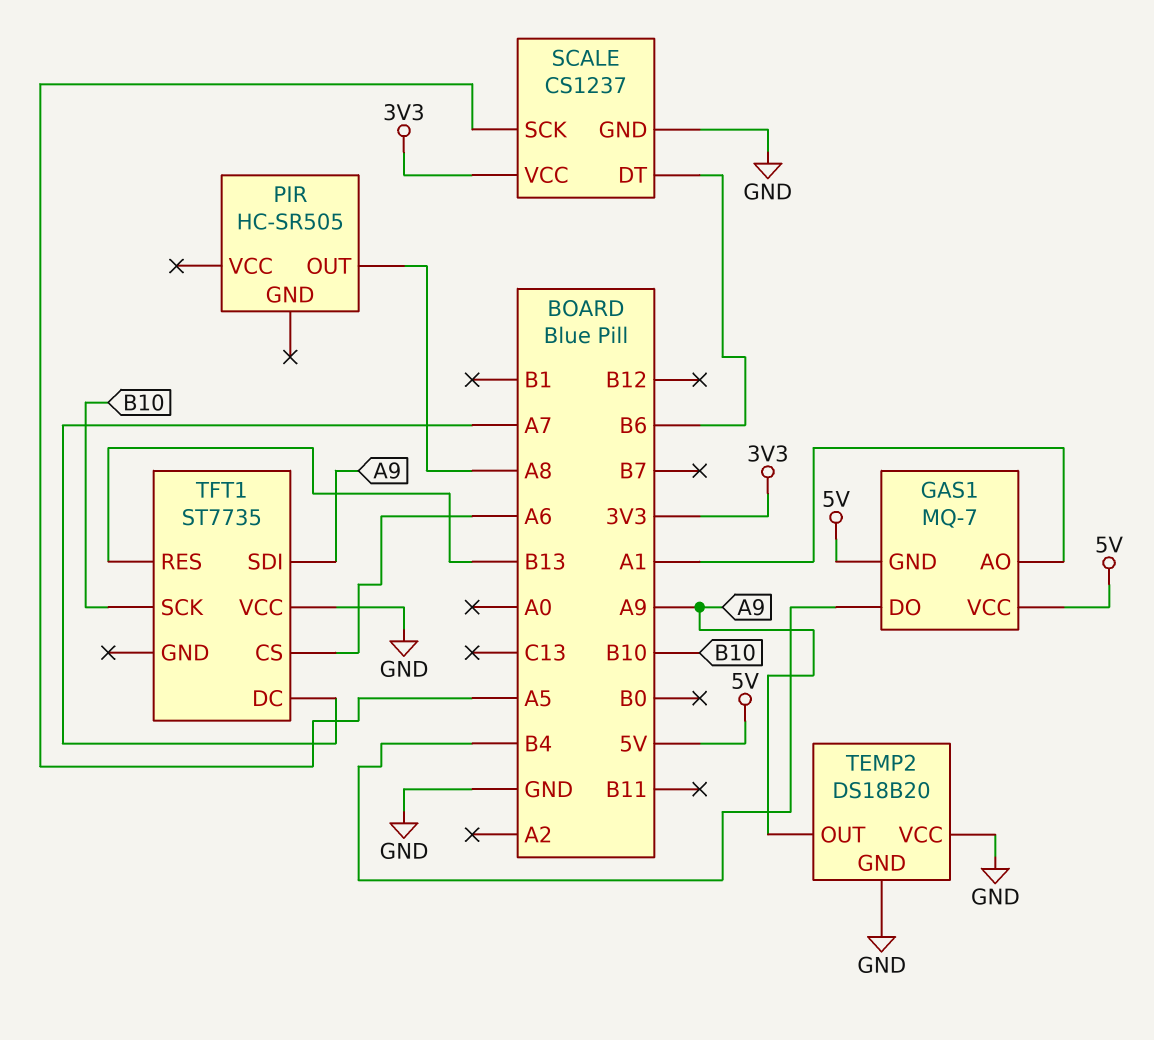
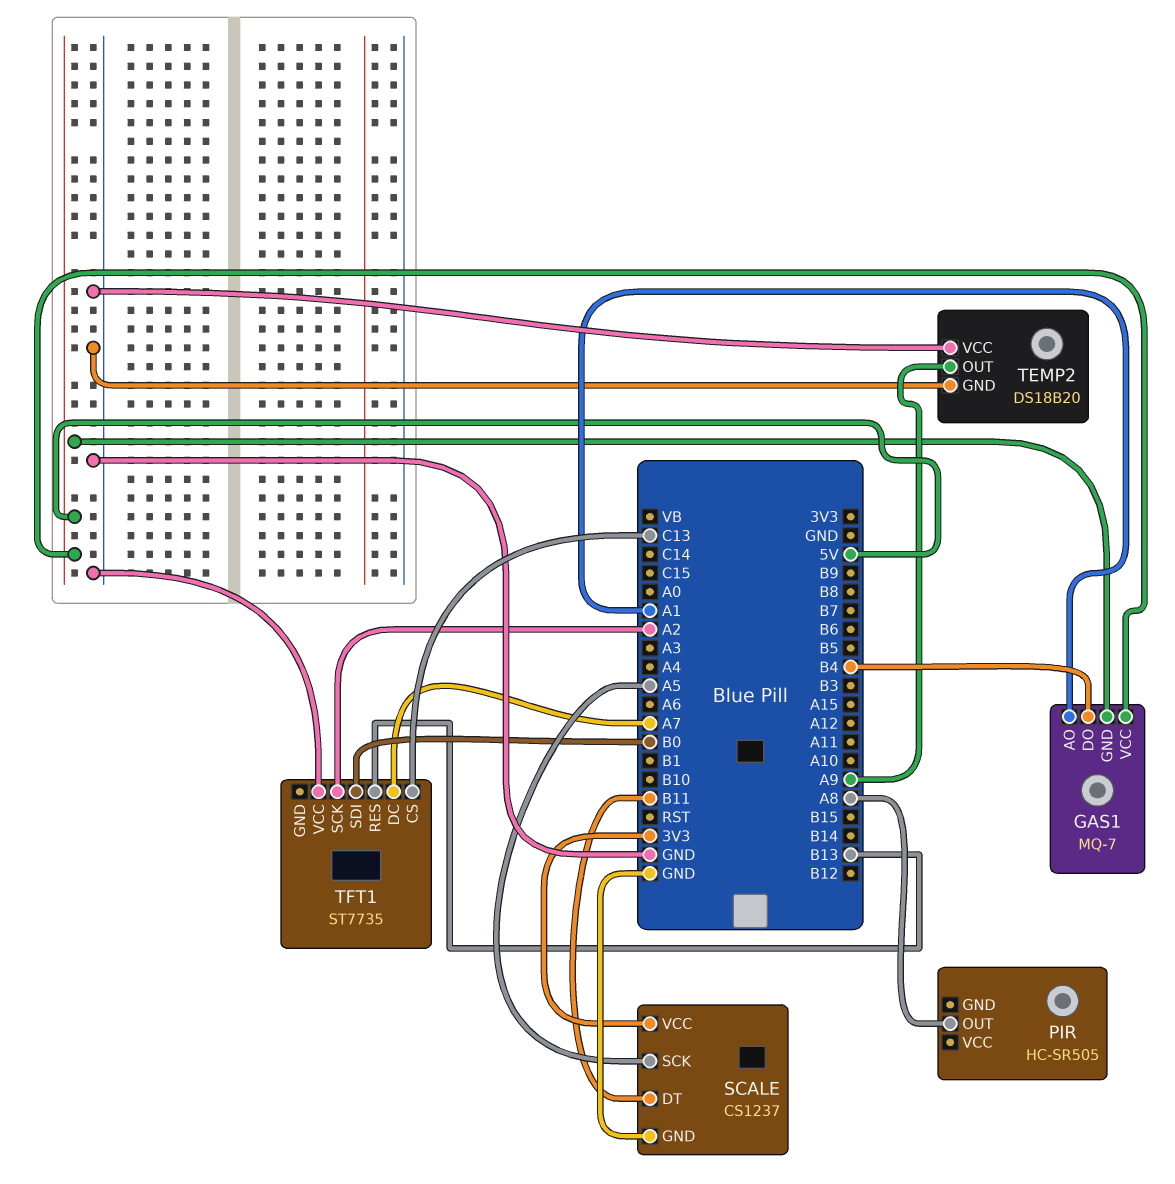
SCALE pin DT: B6 -> B11
TFT1 pin CS: A6 -> C13
TFT1 pin SCK: B10 -> A2
TFT1 pin SDI: A9 -> B0

